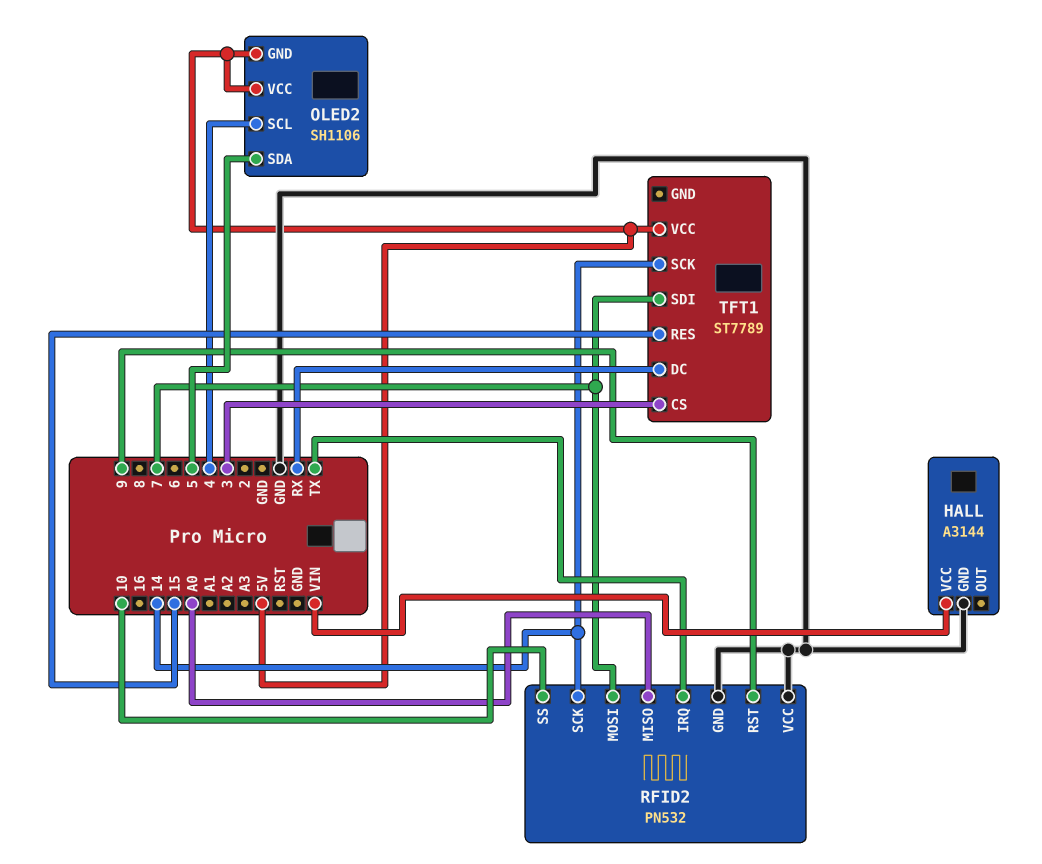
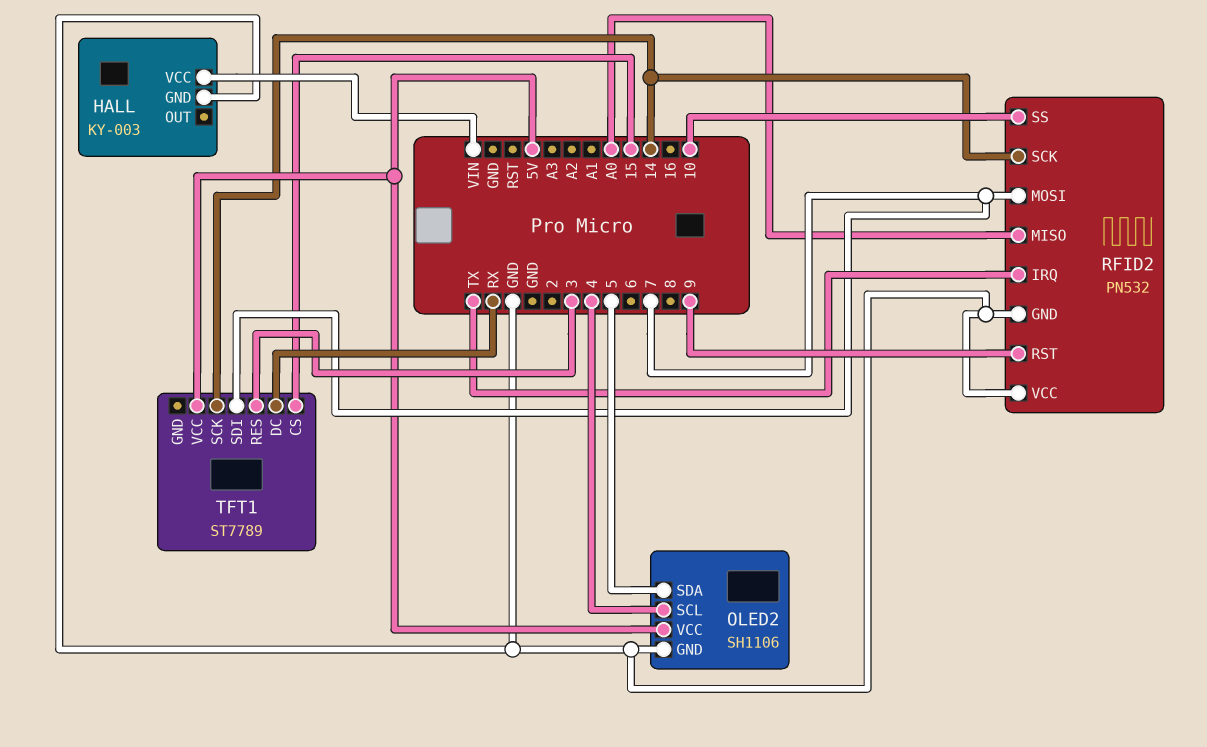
HALL: A3144 -> KY-003
OLED2 pin GND: 5V -> GND
TFT1 pin CS: 3 -> 15
TFT1 pin RES: 15 -> 3

